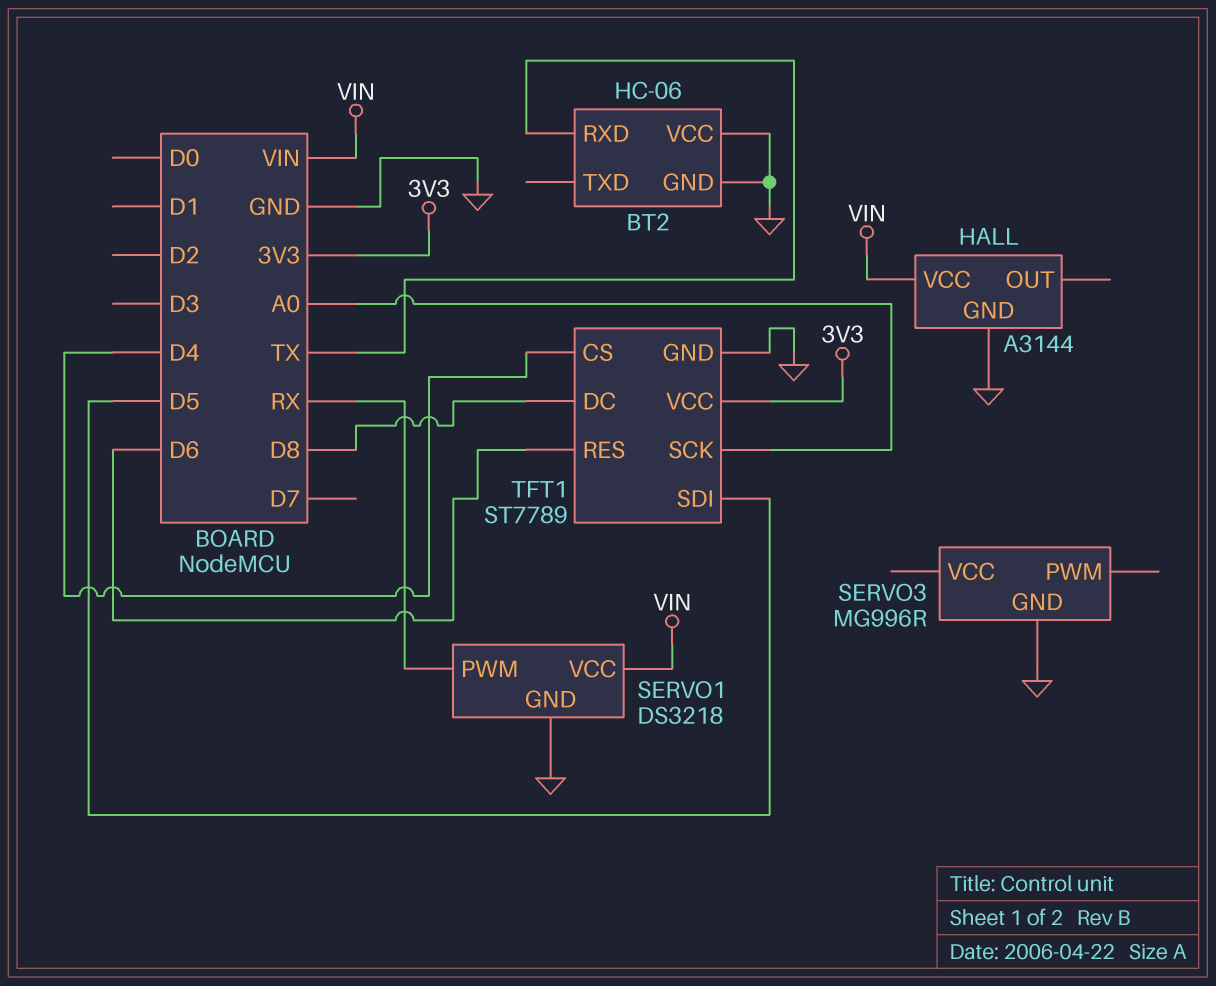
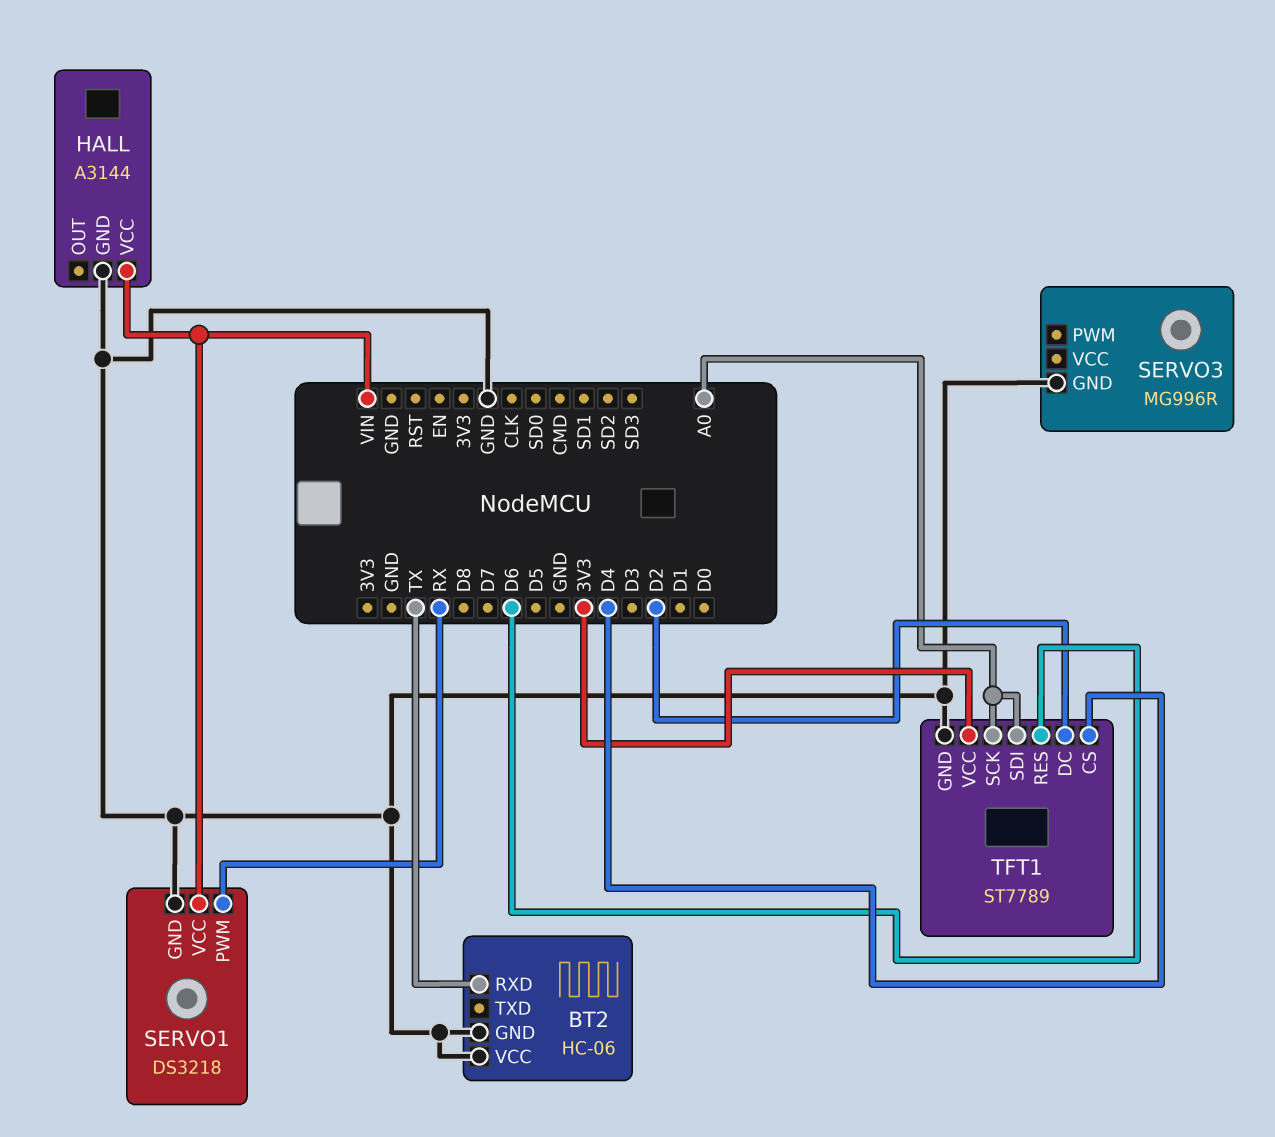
TFT1 pin DC: D8 -> D2
TFT1 pin SDI: D5 -> A0

